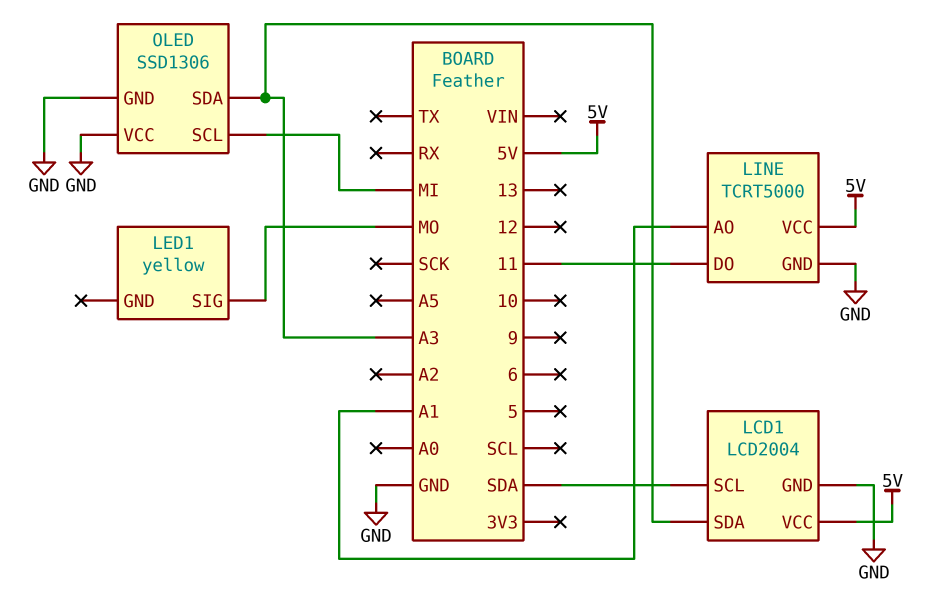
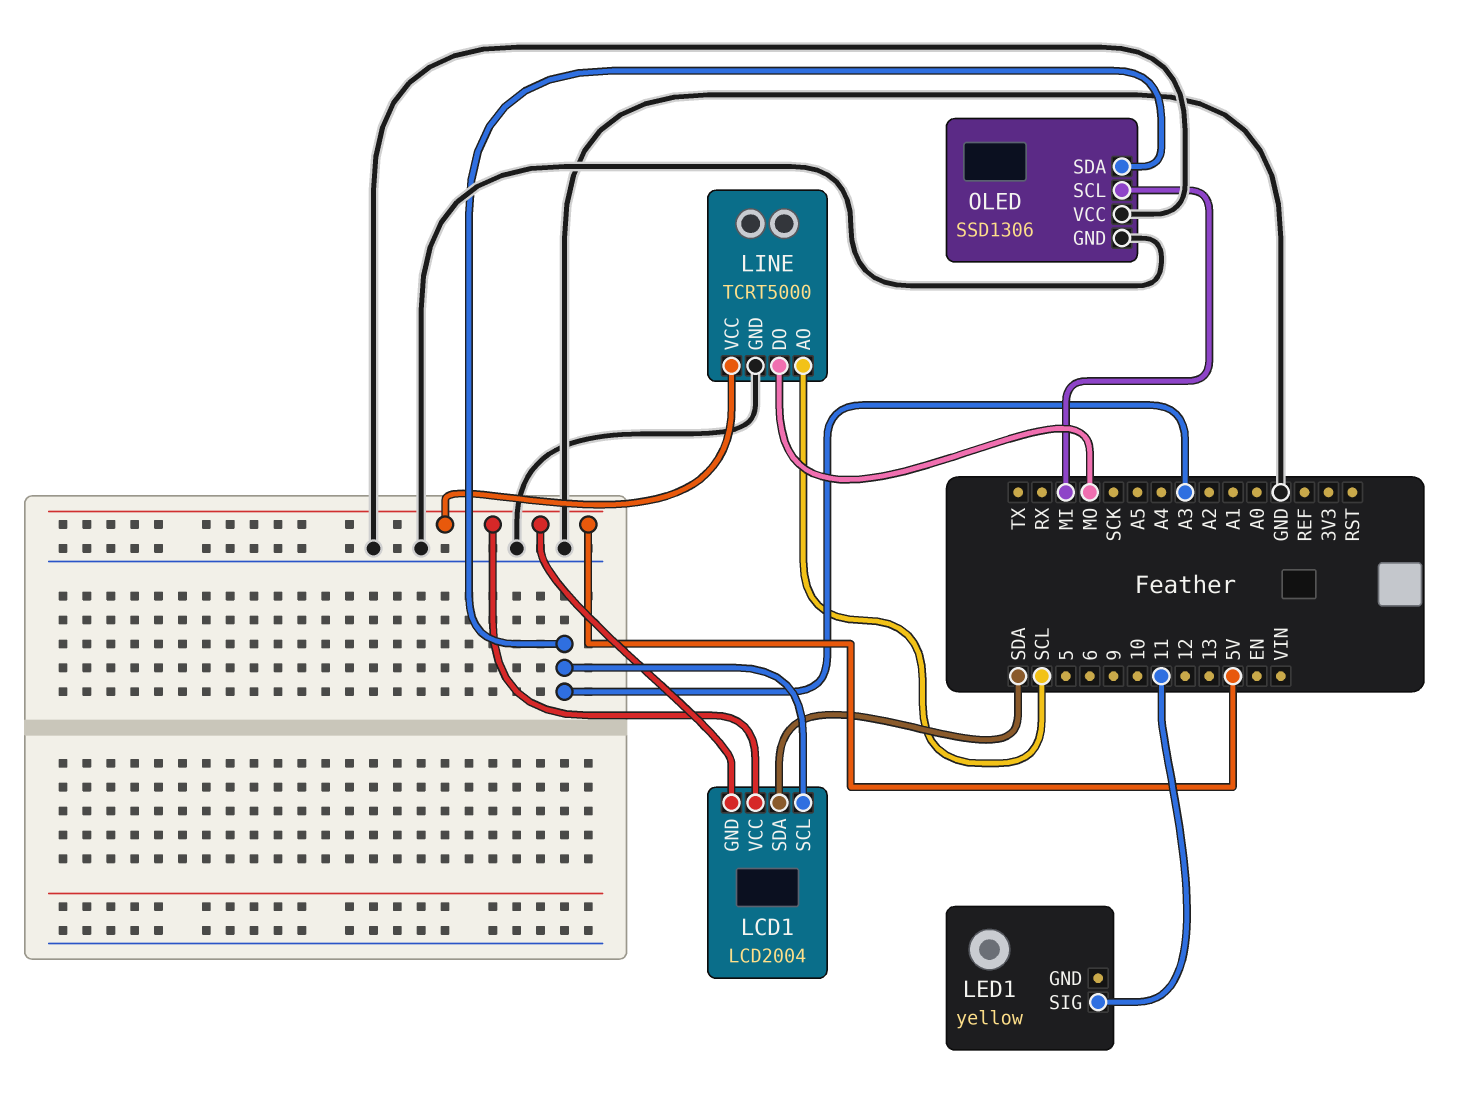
LCD1 pin GND: GND -> 5V
LCD1 pin SCL: SDA -> A3
LCD1 pin SDA: A3 -> SDA
LED1 pin SIG: MO -> 11
LINE pin AO: A1 -> SCL
LINE pin DO: 11 -> MO

